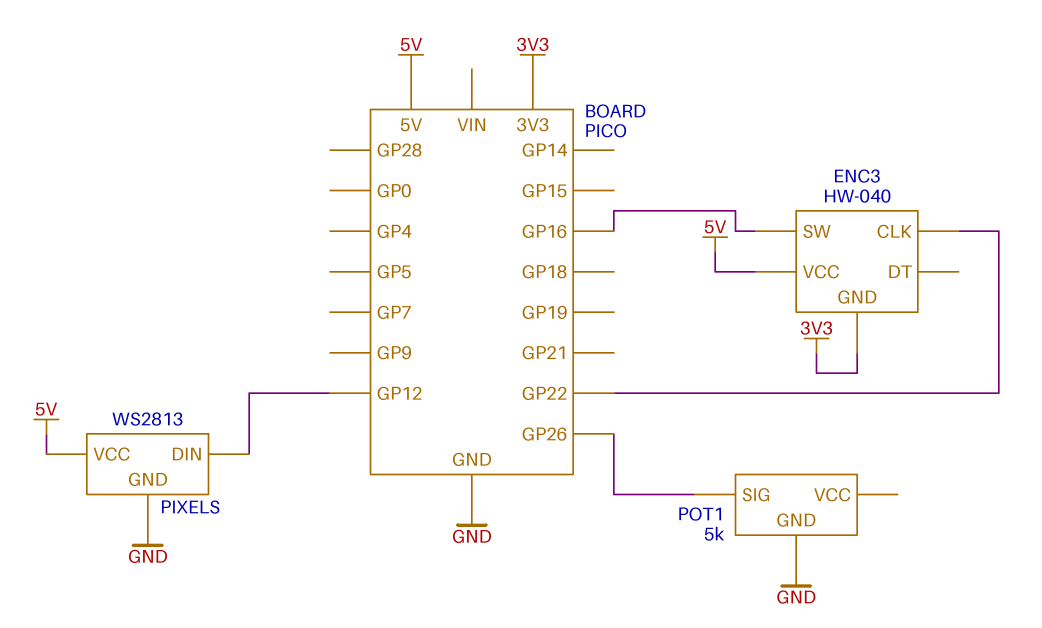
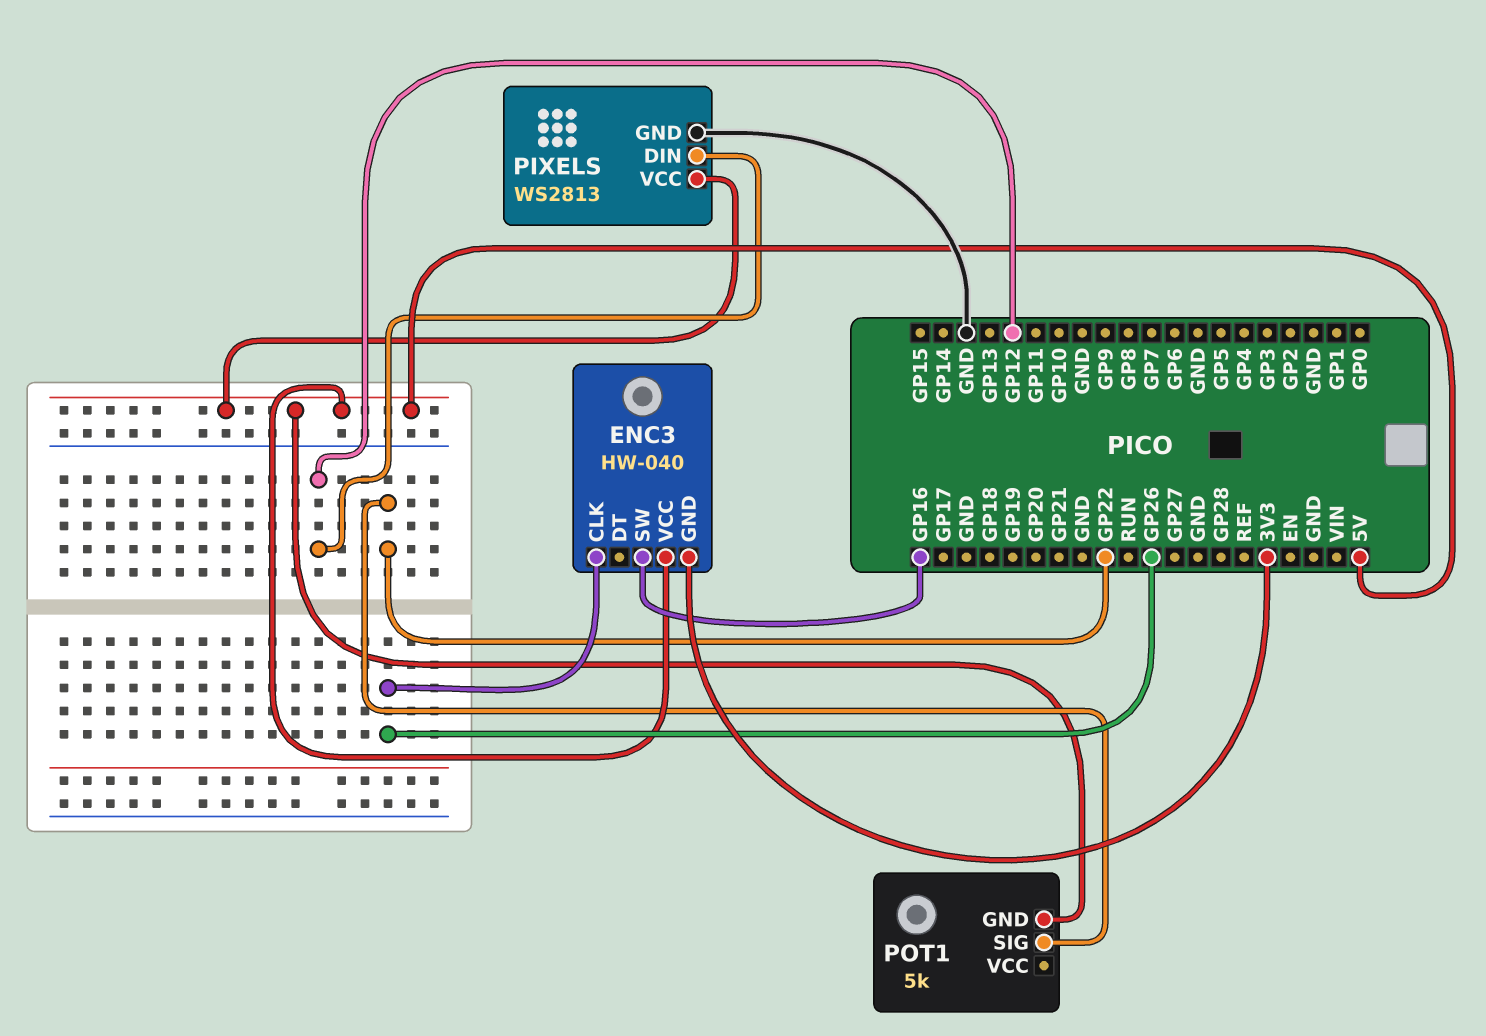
ENC3 pin CLK: GP22 -> GP26
POT1 pin GND: GND -> 5V
POT1 pin SIG: GP26 -> GP22

